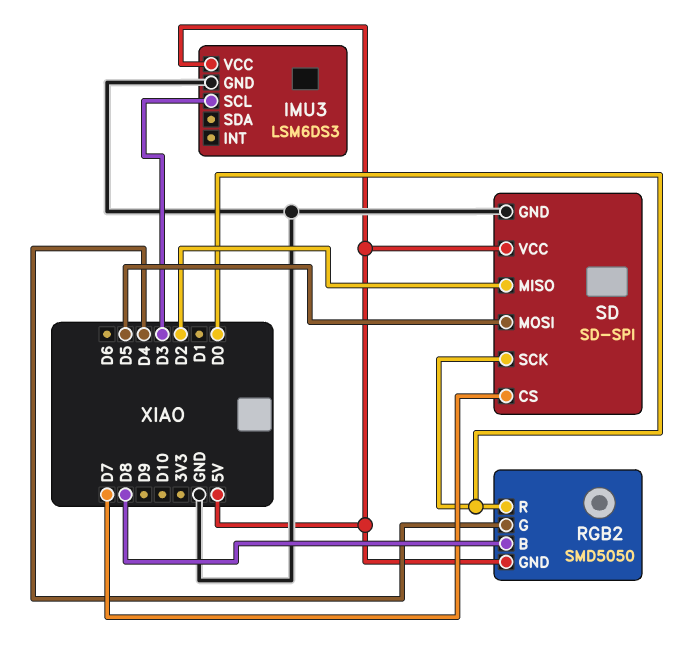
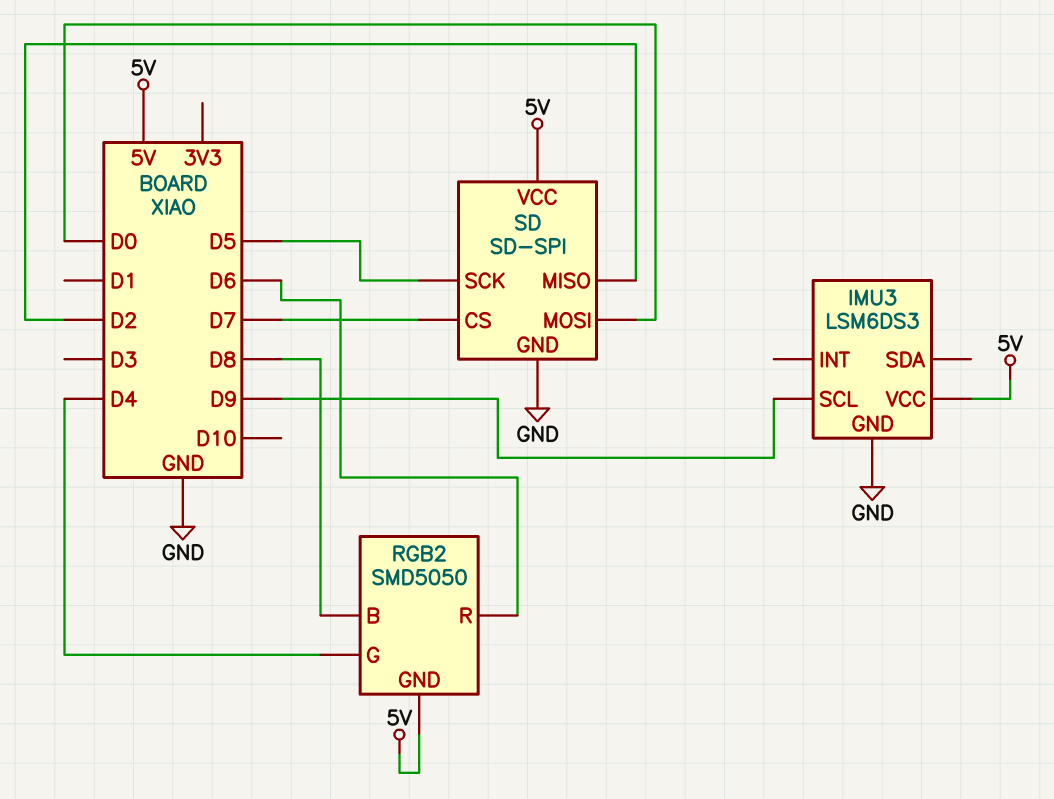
IMU3 pin SCL: D3 -> D9
RGB2 pin R: D0 -> D6
SD pin MOSI: D5 -> D0
SD pin SCK: D0 -> D5

